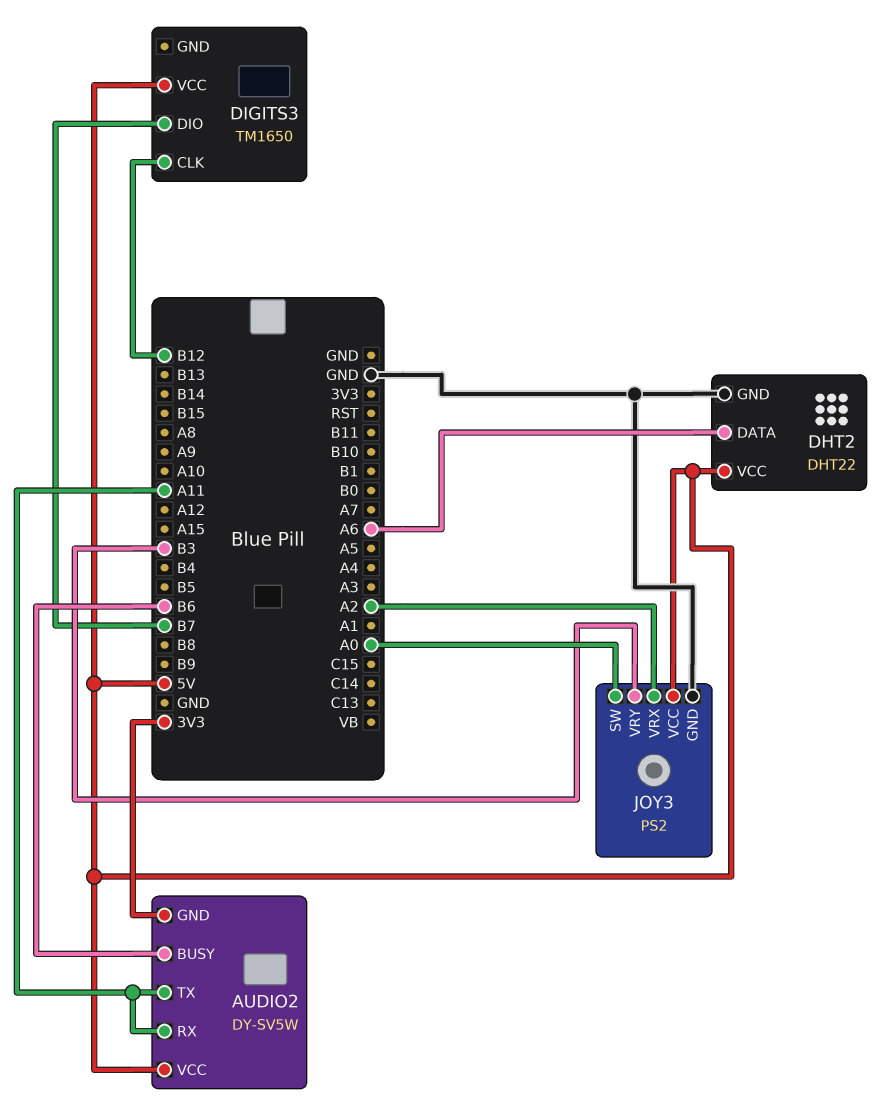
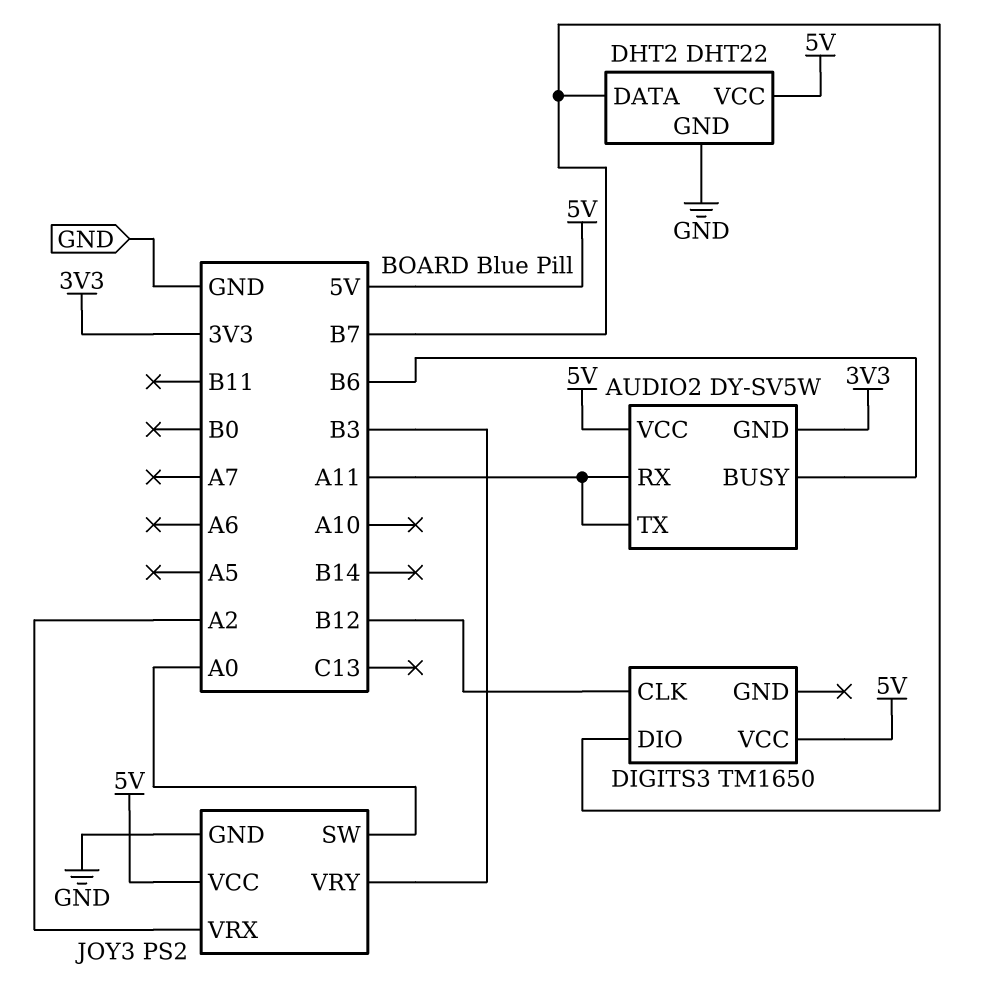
DHT2 pin DATA: A6 -> B7

